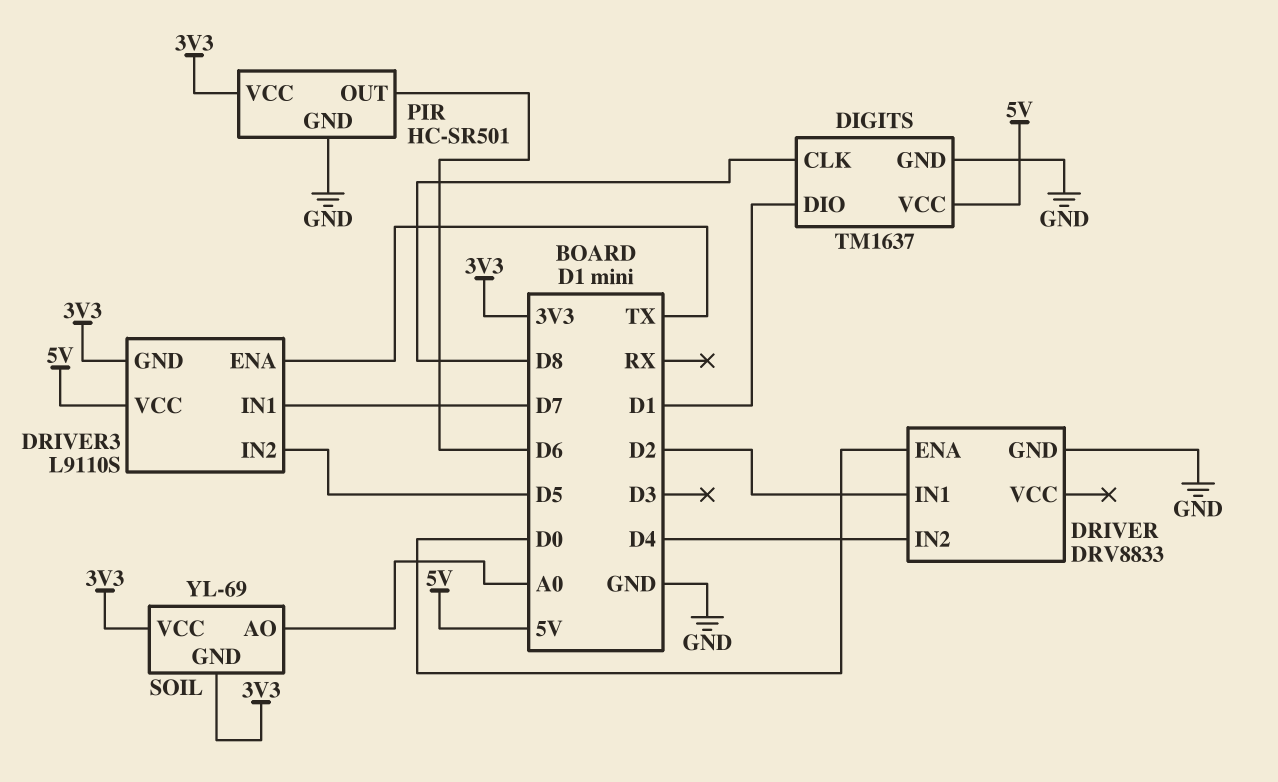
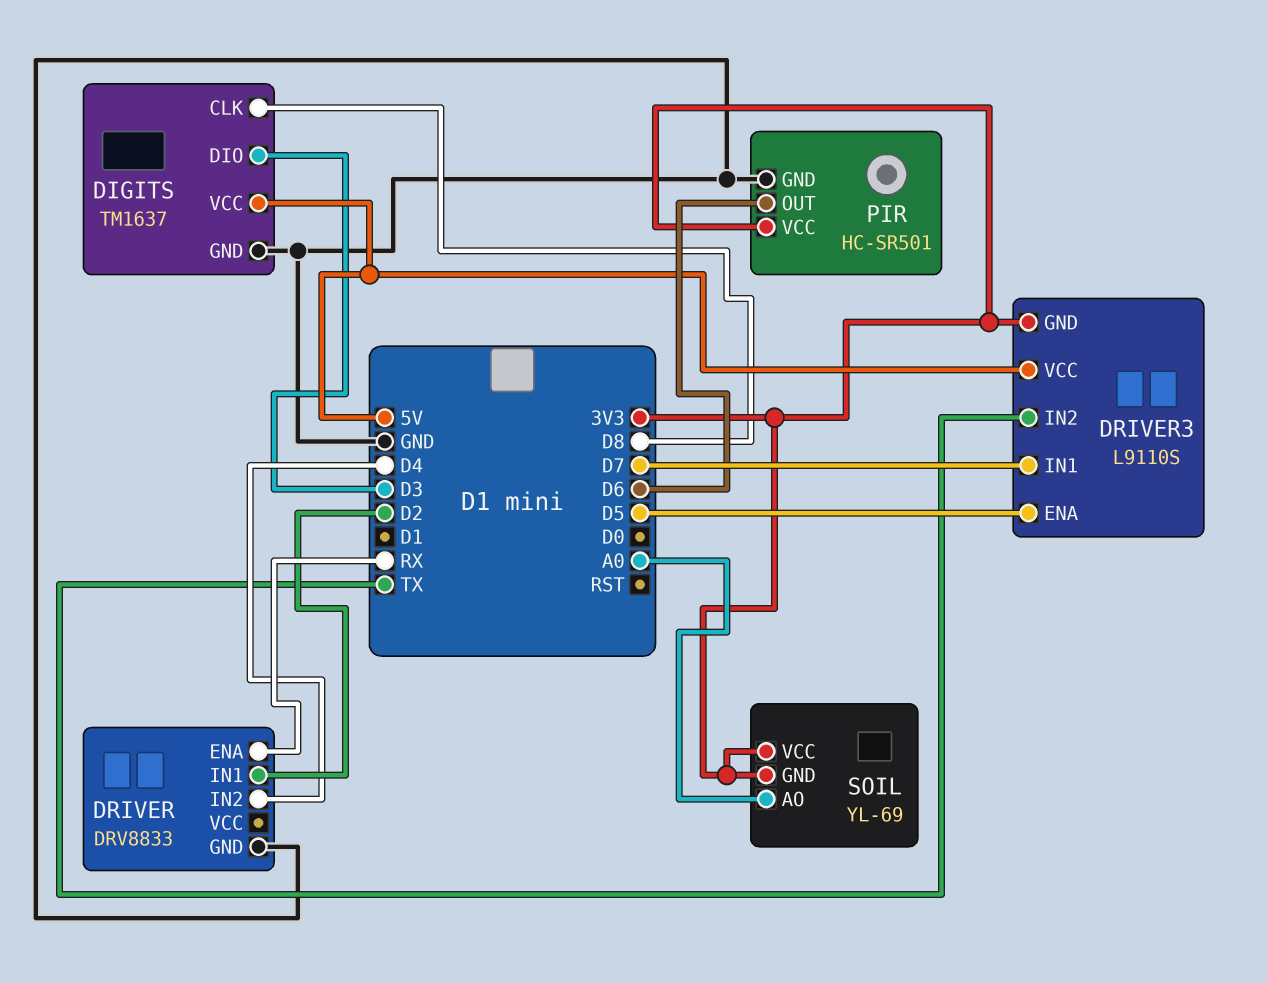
DIGITS pin DIO: D1 -> D3
DRIVER pin ENA: D0 -> RX
DRIVER3 pin ENA: TX -> D5
DRIVER3 pin IN2: D5 -> TX

